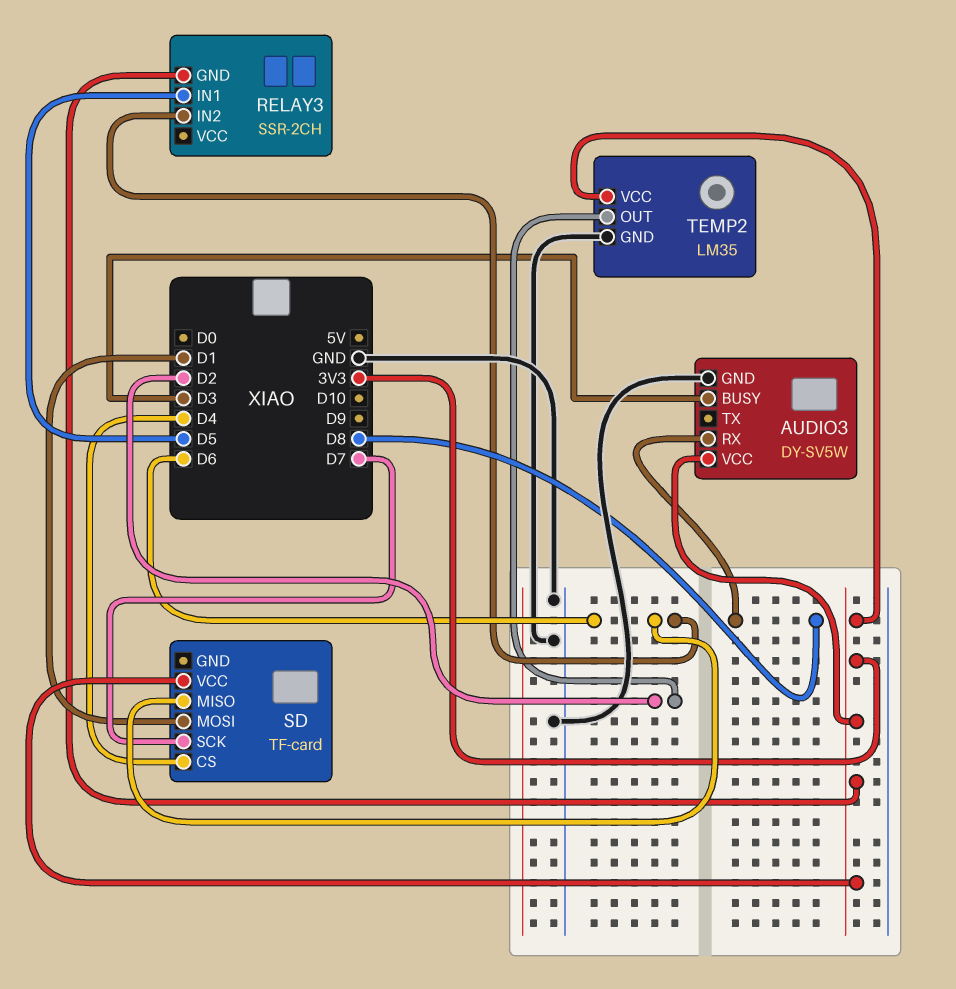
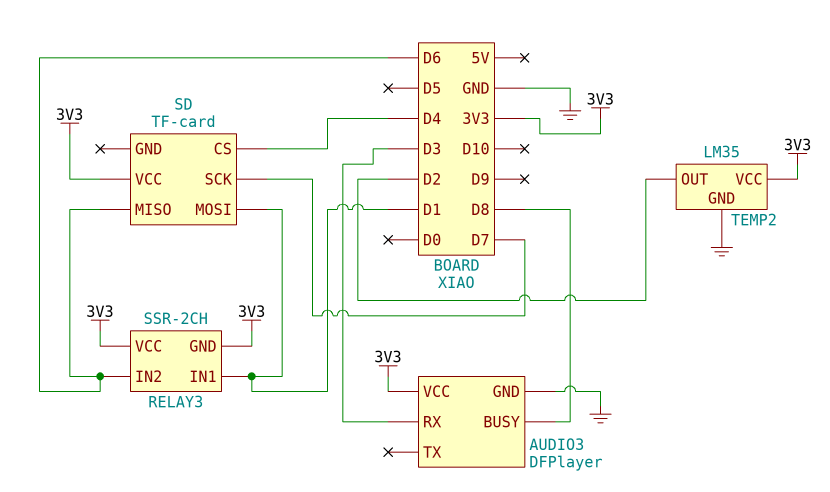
AUDIO3: DY-SV5W -> DFPlayer
AUDIO3 pin BUSY: D3 -> D8
AUDIO3 pin RX: D8 -> D3
RELAY3 pin IN1: D5 -> D1
RELAY3 pin VCC: none -> 3V3

